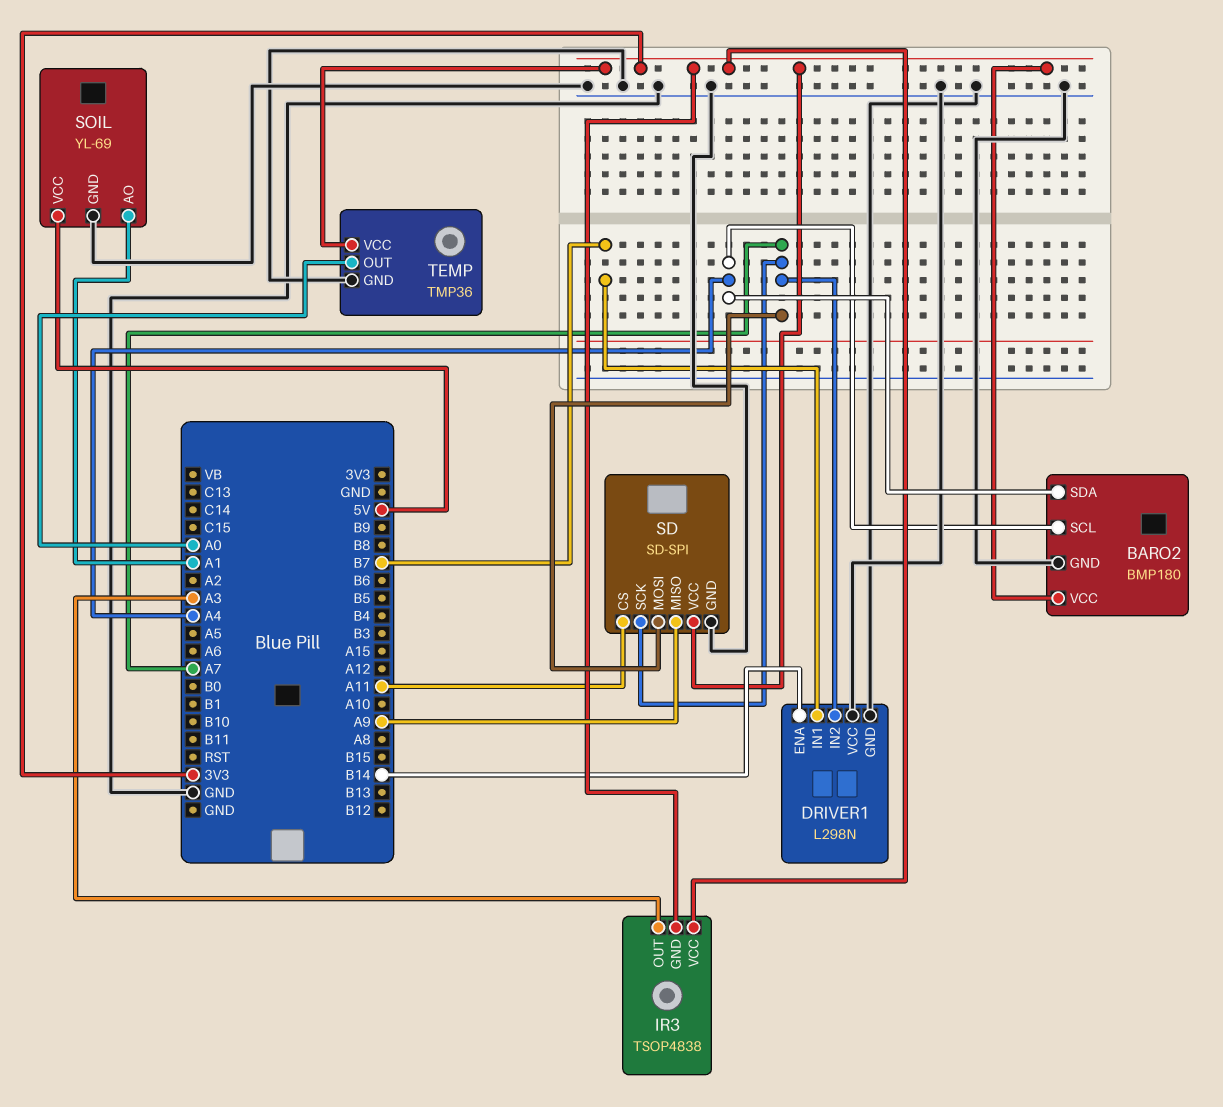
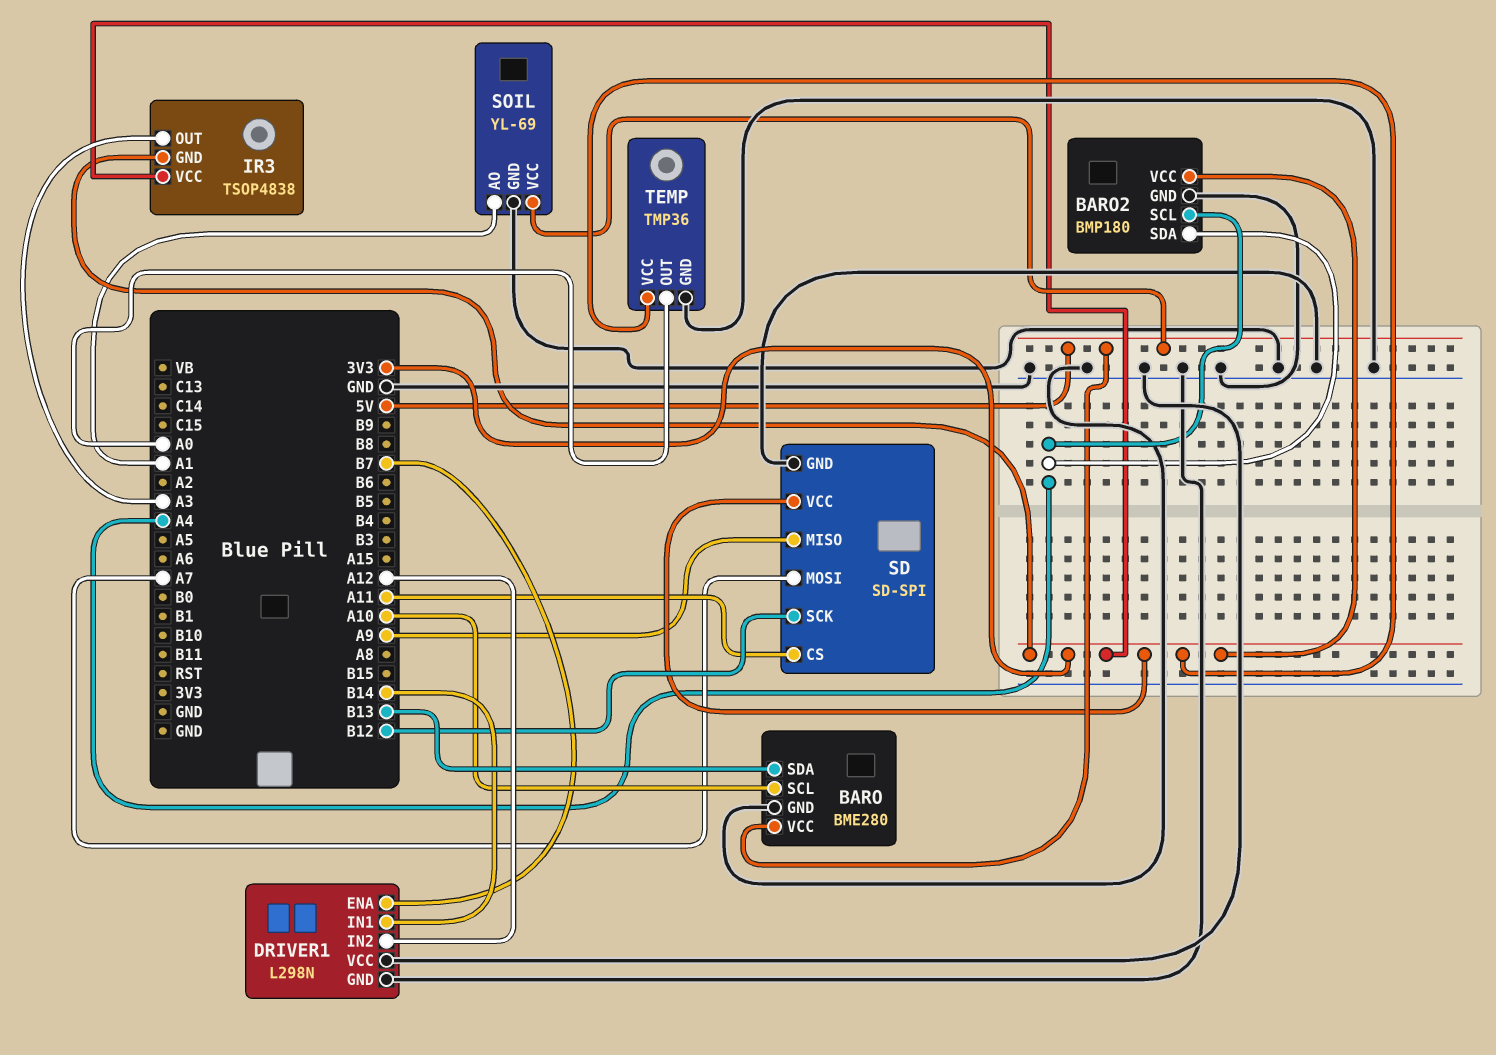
BARO: none -> BME280
BARO pin GND: none -> GND
BARO pin SCL: none -> A10
BARO pin SDA: none -> B13
BARO pin VCC: none -> 5V
DRIVER1 pin ENA: B14 -> B7
DRIVER1 pin IN1: B7 -> B14
DRIVER1 pin IN2: A7 -> A12
SD pin SCK: A7 -> B12

